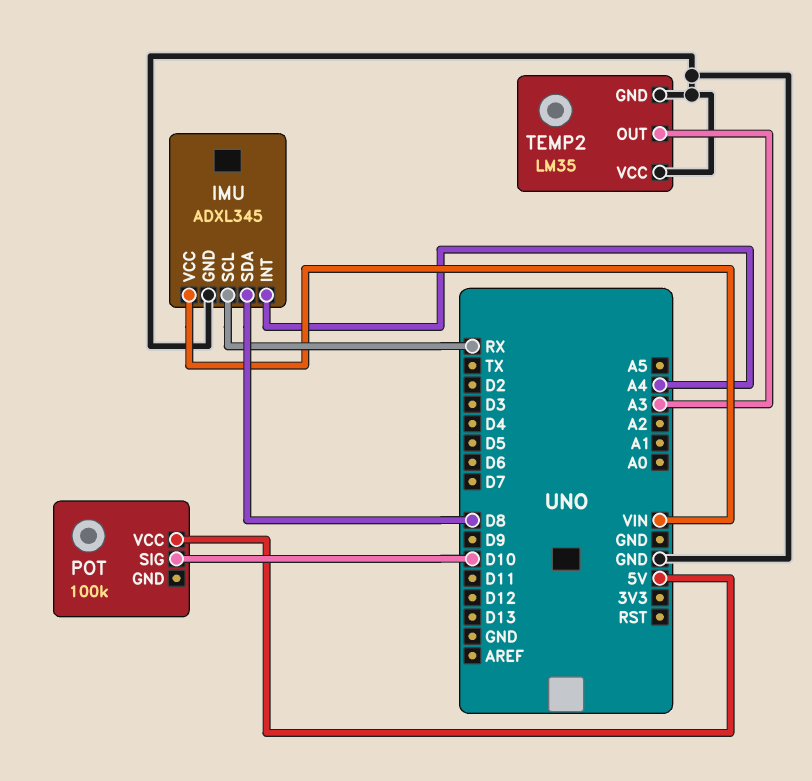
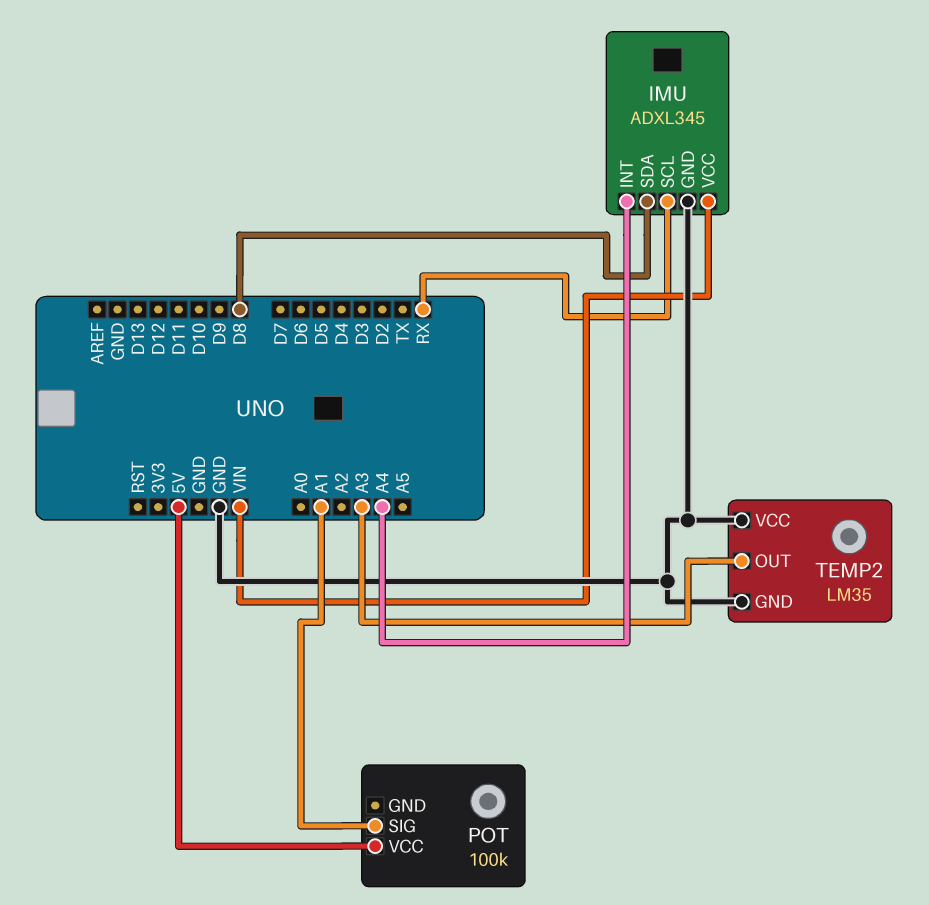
POT pin SIG: D10 -> A1

